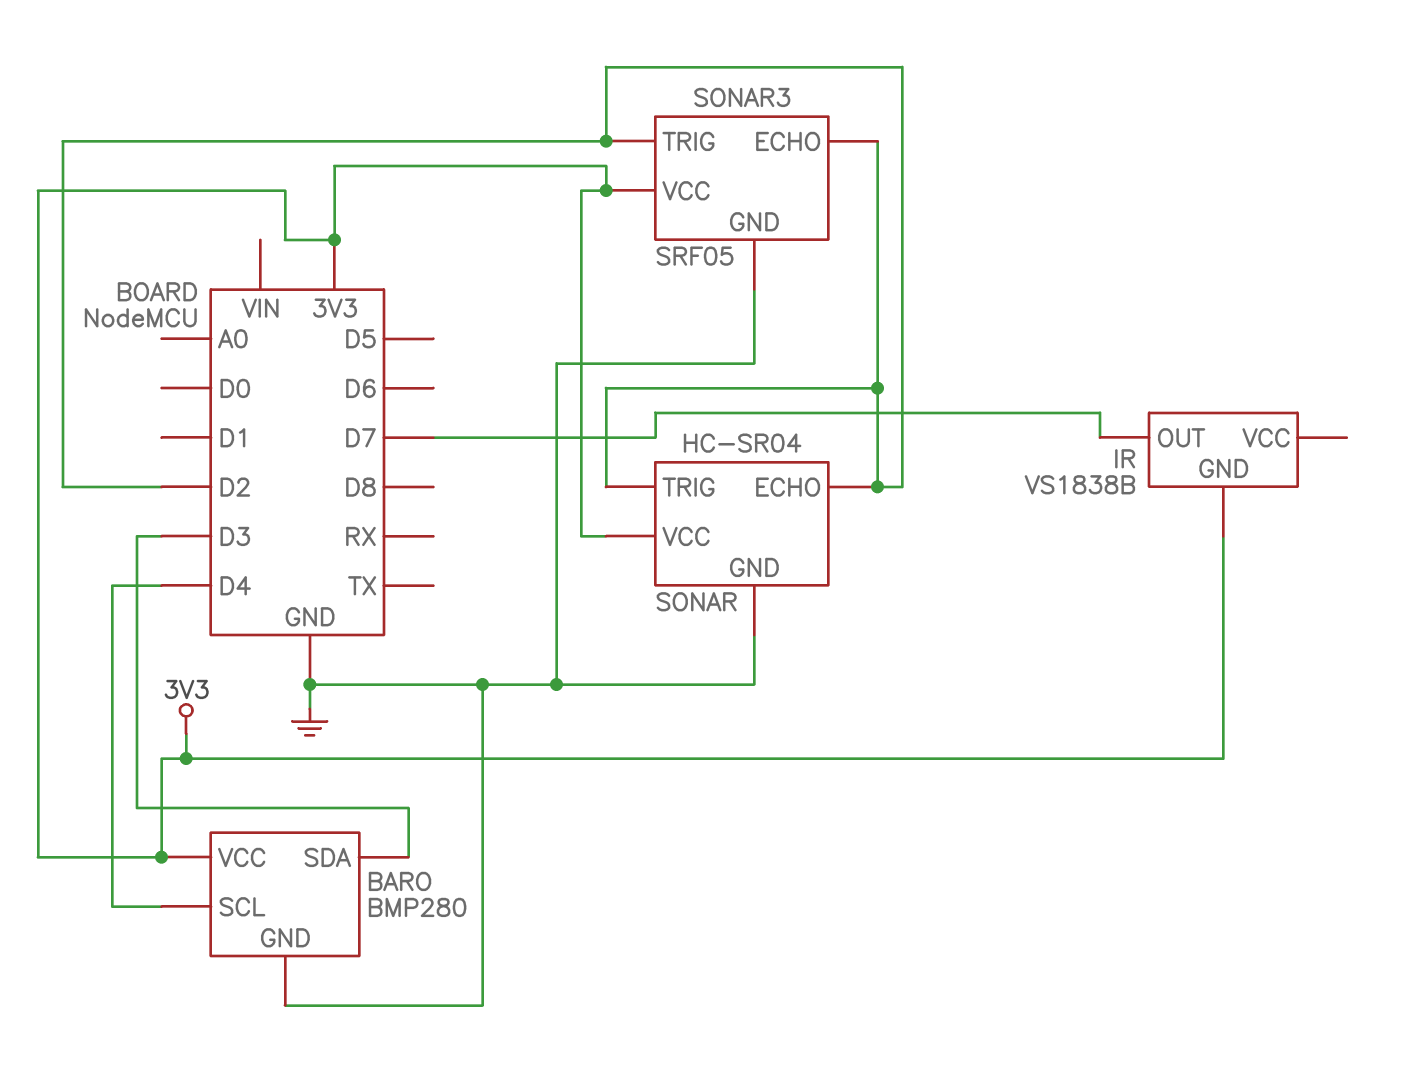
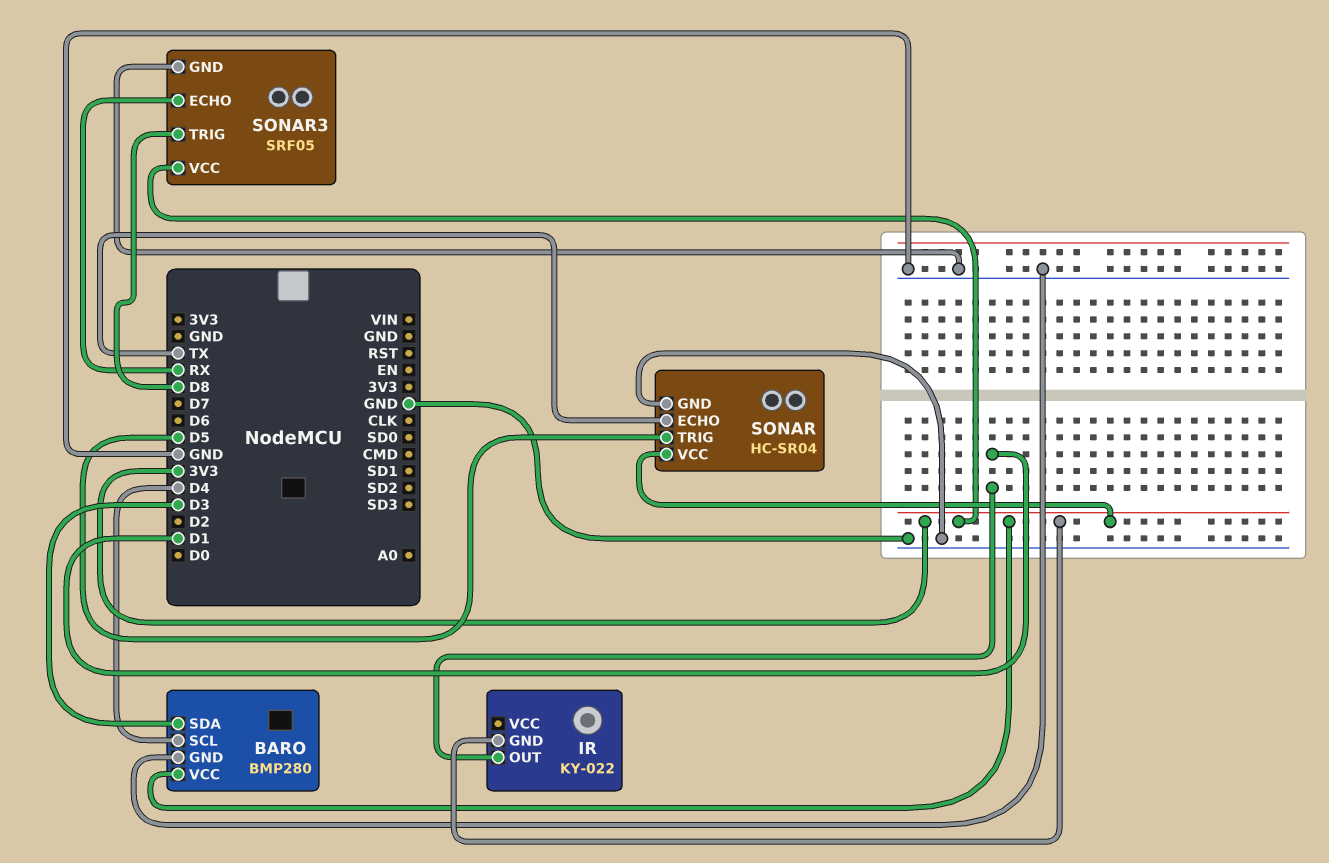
IR: VS1838B -> KY-022
IR pin OUT: D7 -> D1
SONAR pin ECHO: D2 -> TX
SONAR pin TRIG: D2 -> D5
SONAR3 pin ECHO: D2 -> RX
SONAR3 pin TRIG: D2 -> D8

